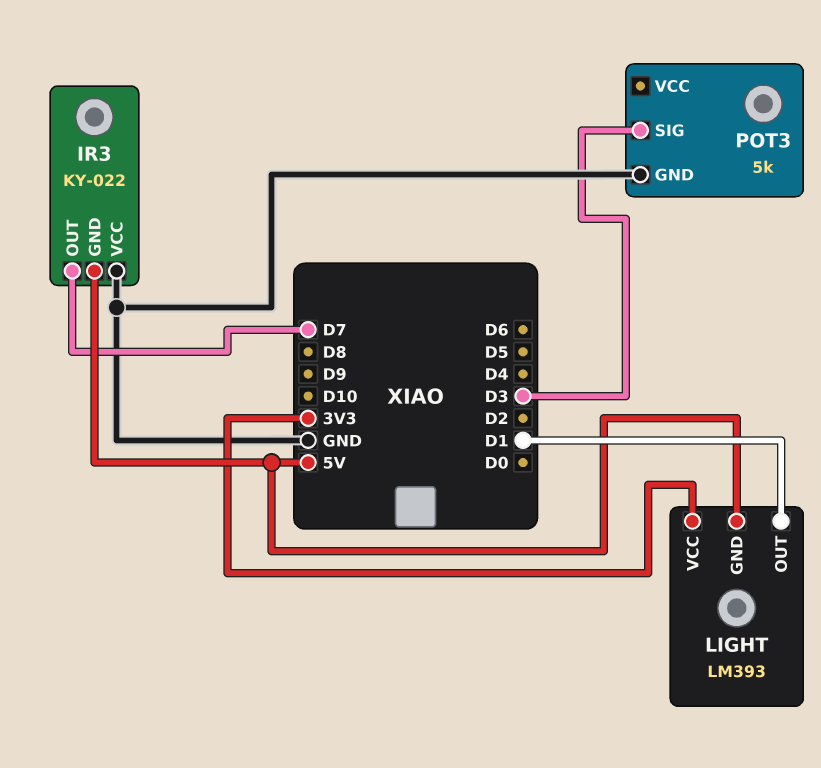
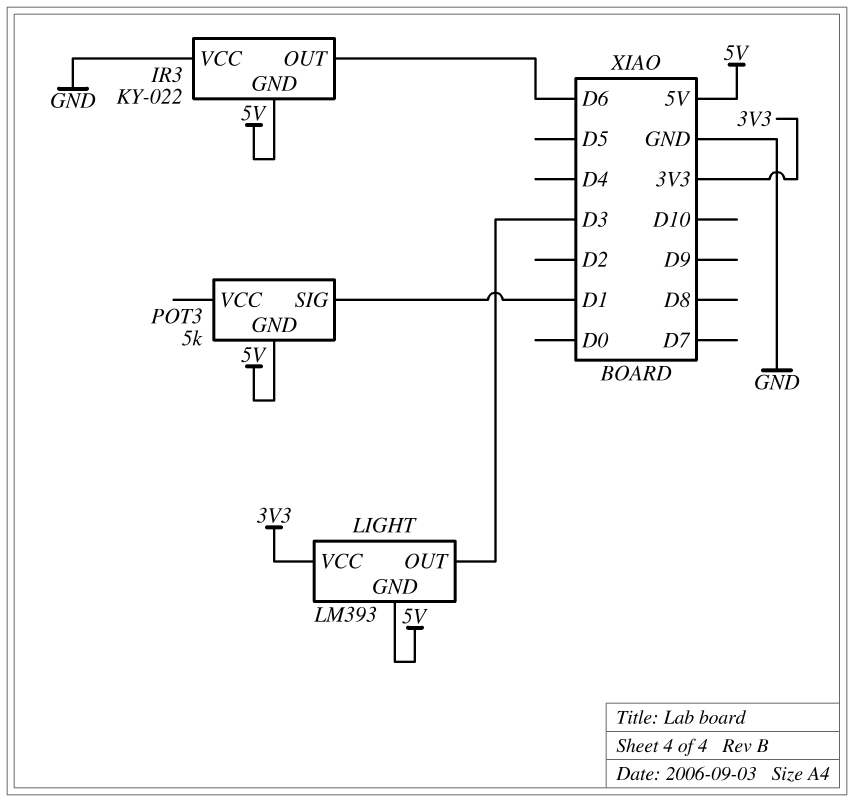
IR3 pin OUT: D7 -> D6
LIGHT pin OUT: D1 -> D3
POT3 pin GND: GND -> 5V
POT3 pin SIG: D3 -> D1

